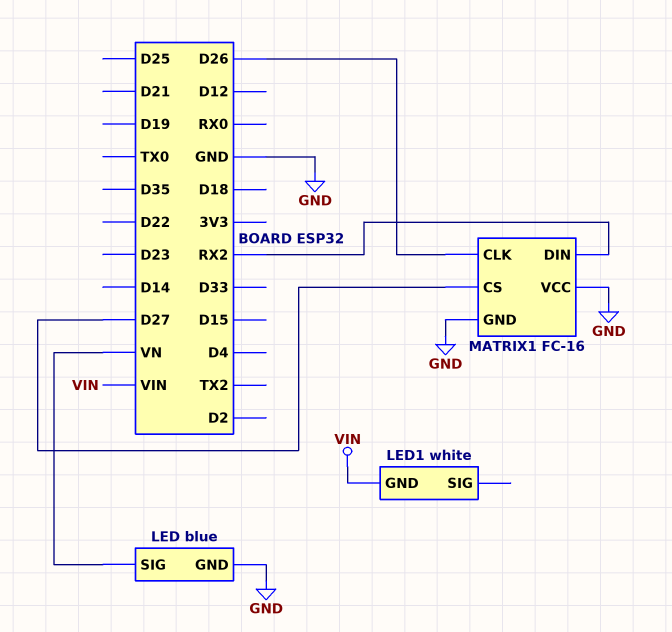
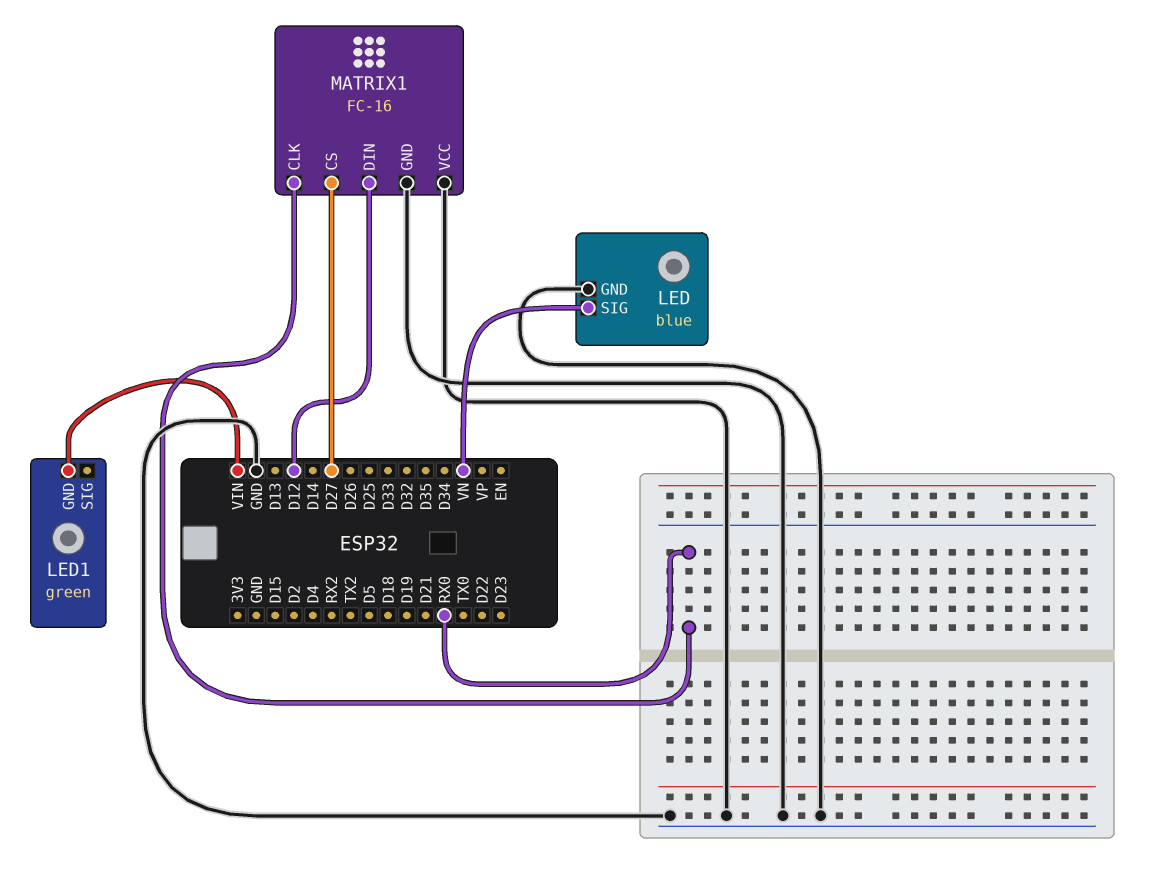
LED1: white -> green
MATRIX1 pin CLK: D26 -> RX0
MATRIX1 pin DIN: RX2 -> D12

